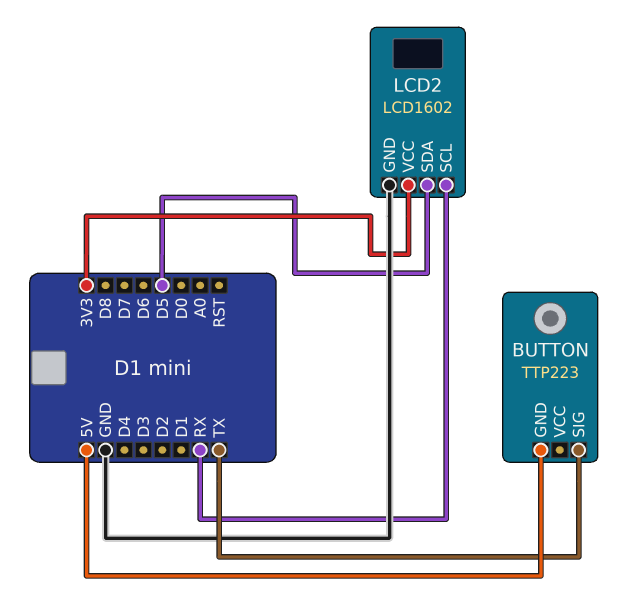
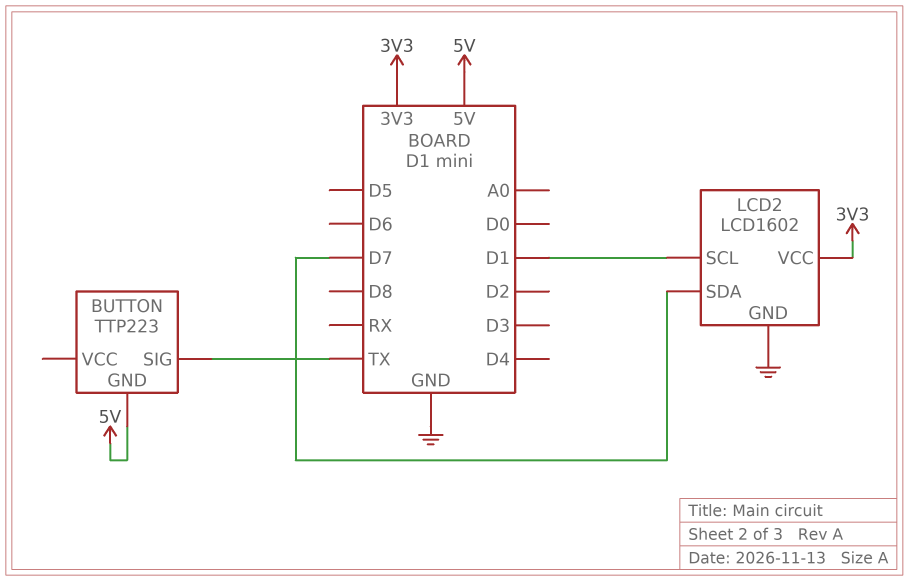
LCD2 pin SCL: RX -> D1
LCD2 pin SDA: D5 -> D7

